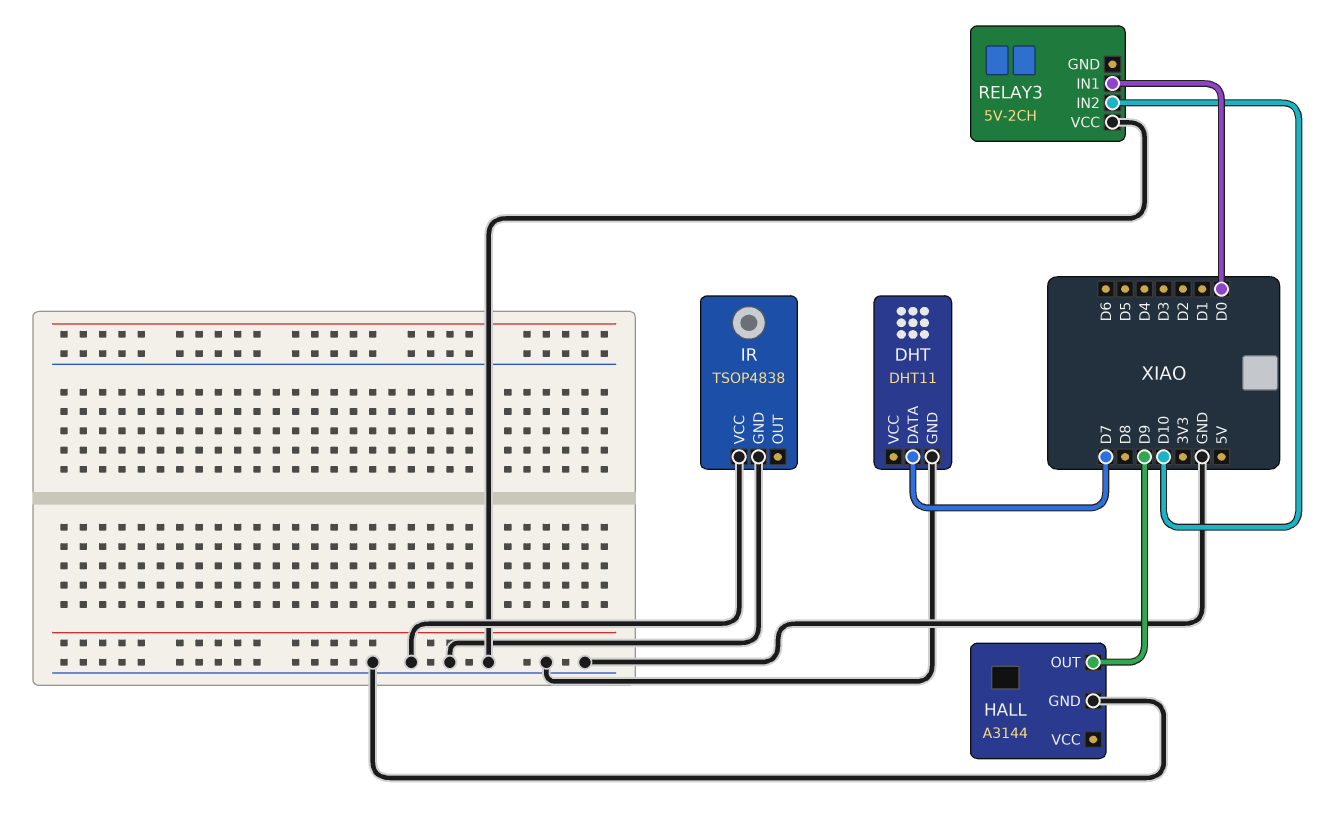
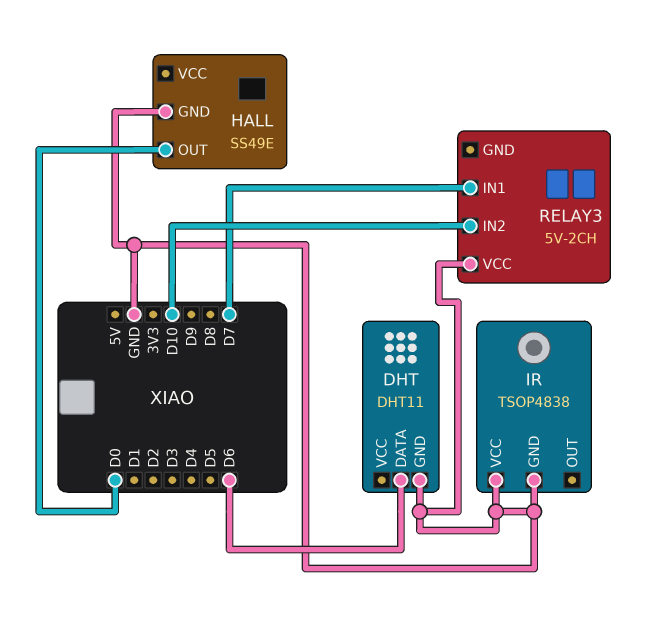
DHT pin DATA: D7 -> D6
HALL: A3144 -> SS49E
HALL pin OUT: D9 -> D0
RELAY3 pin IN1: D0 -> D7

